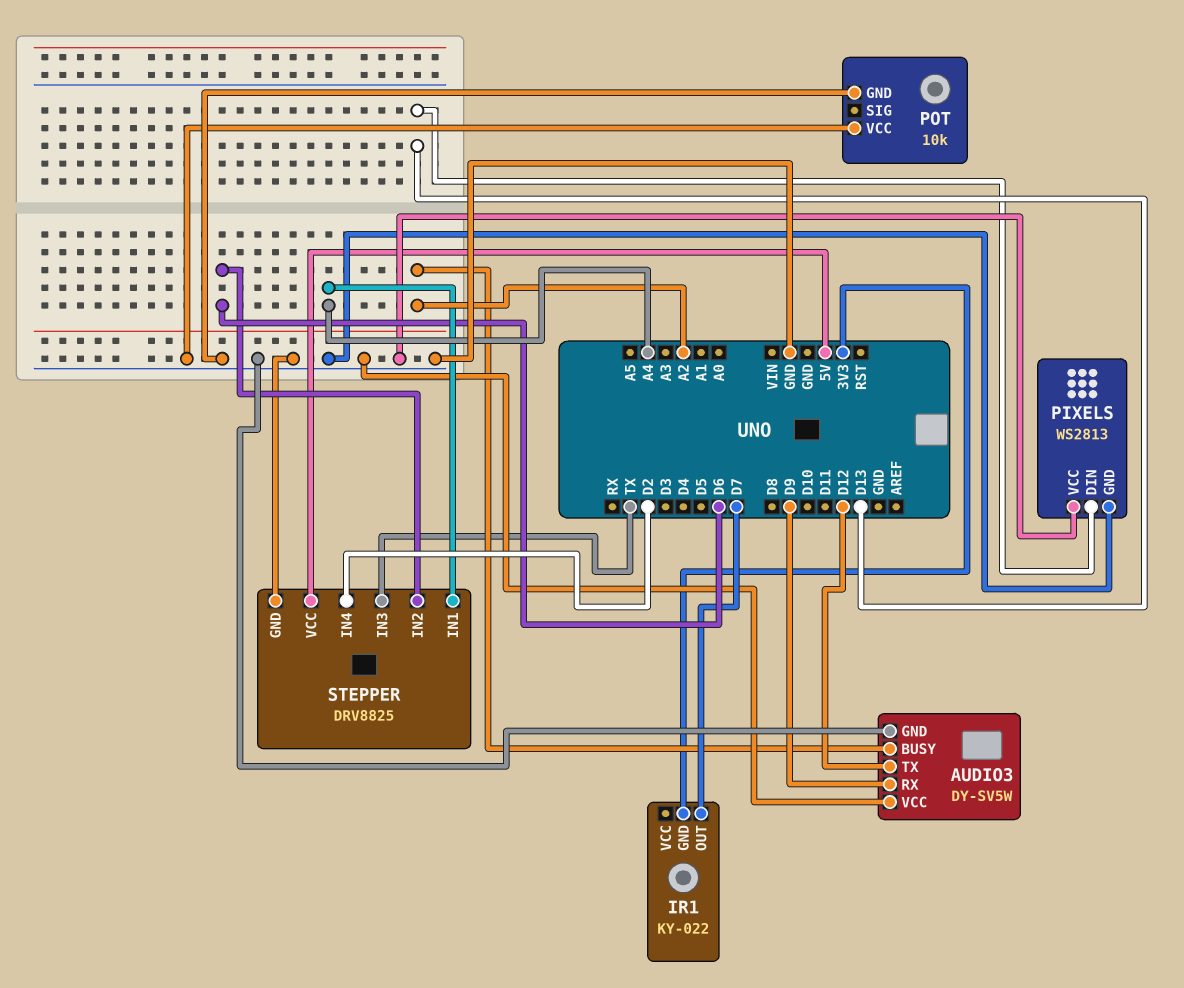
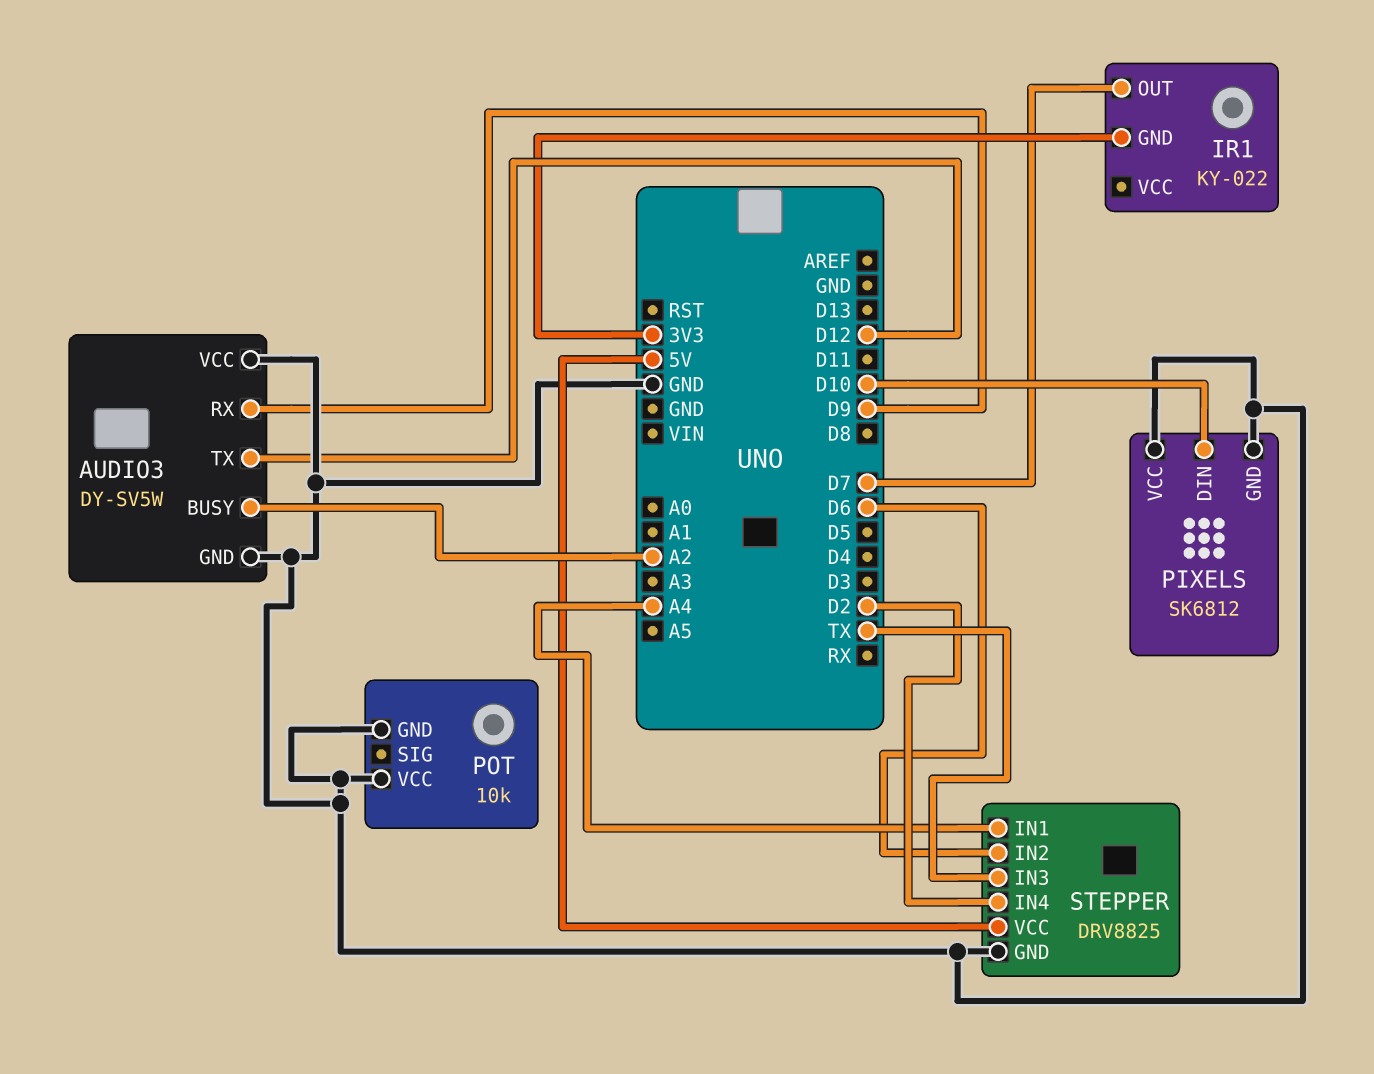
PIXELS: WS2813 -> SK6812
PIXELS pin DIN: D13 -> D10

